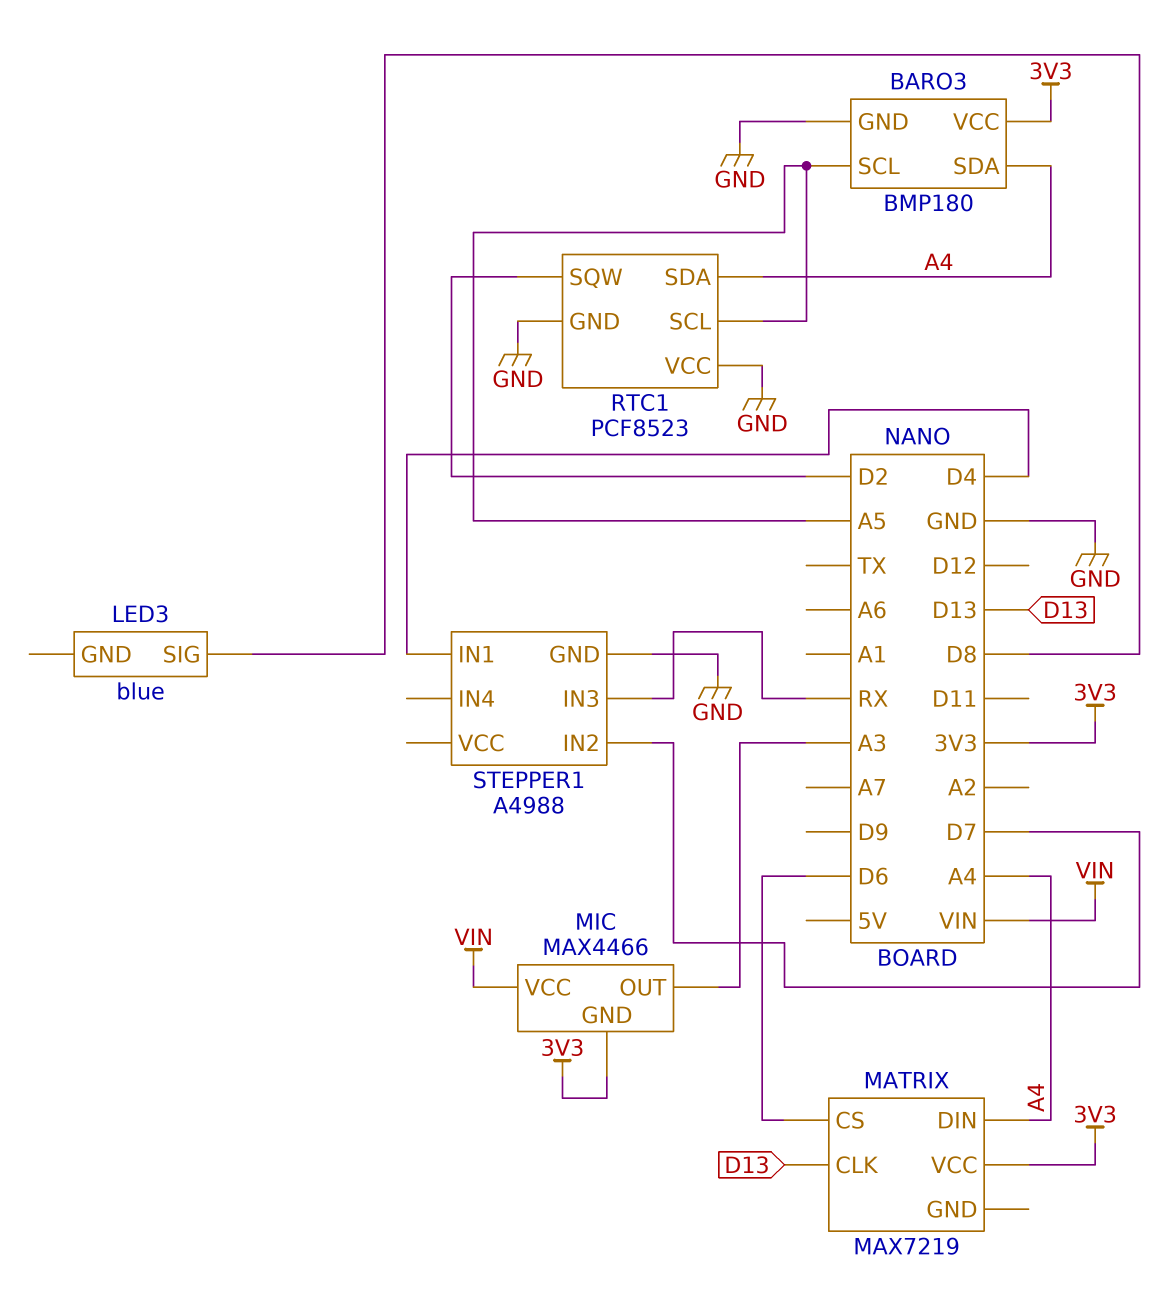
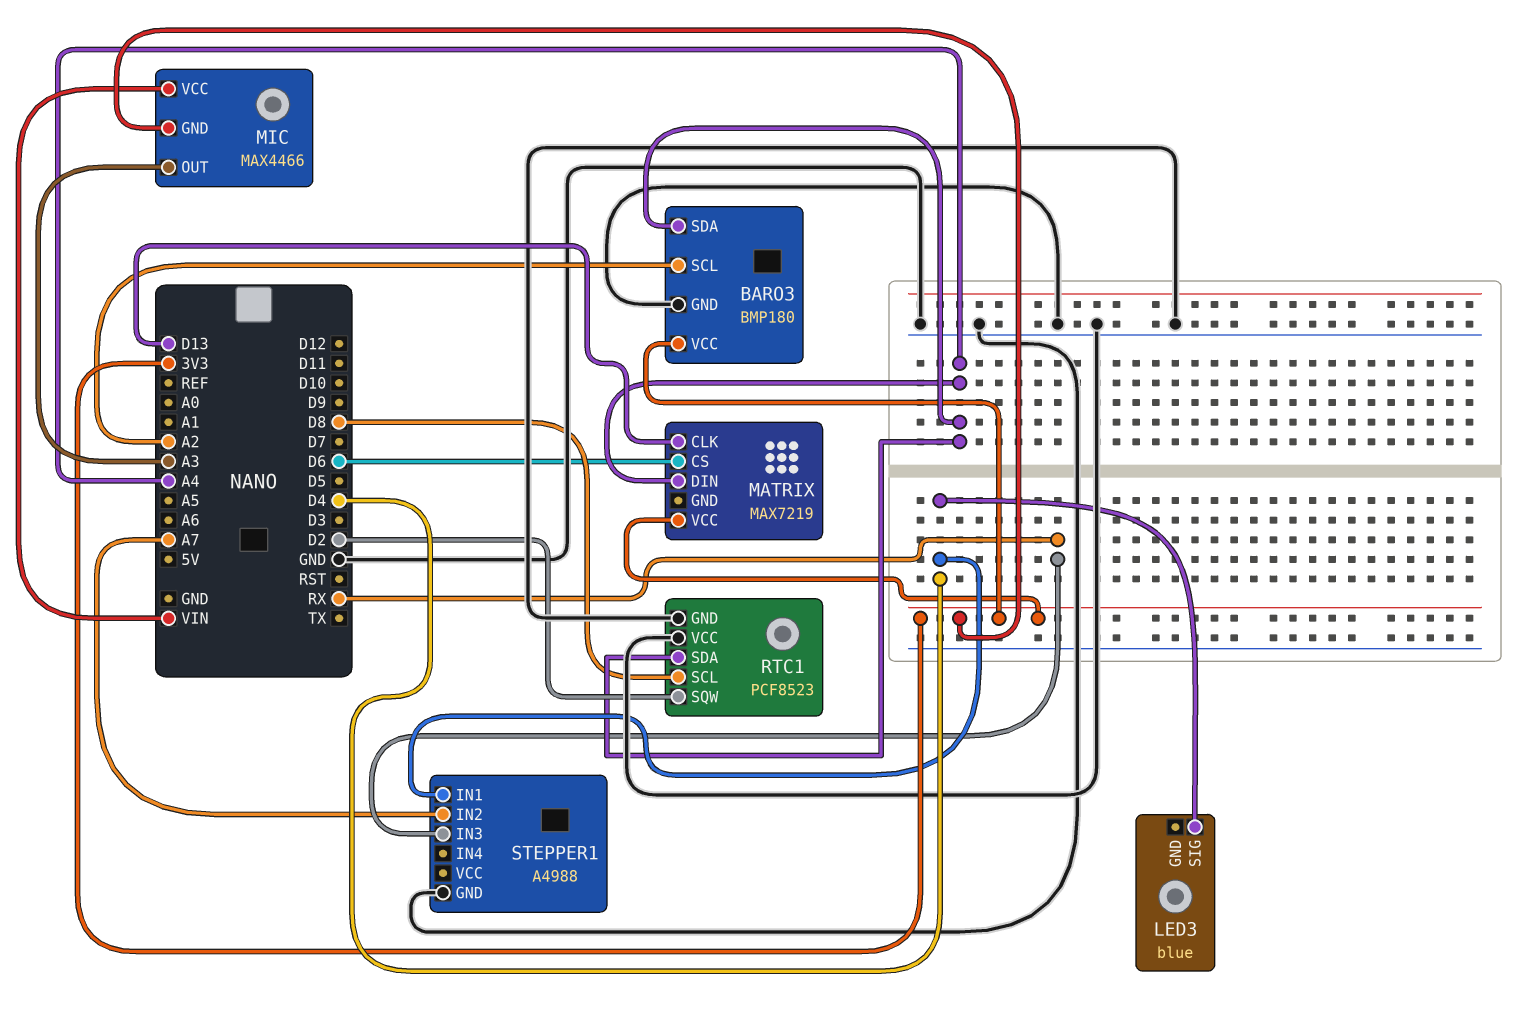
BARO3 pin SCL: A5 -> A2
LED3 pin SIG: D8 -> D4
RTC1 pin SCL: A5 -> D8
STEPPER1 pin IN2: D7 -> A7

